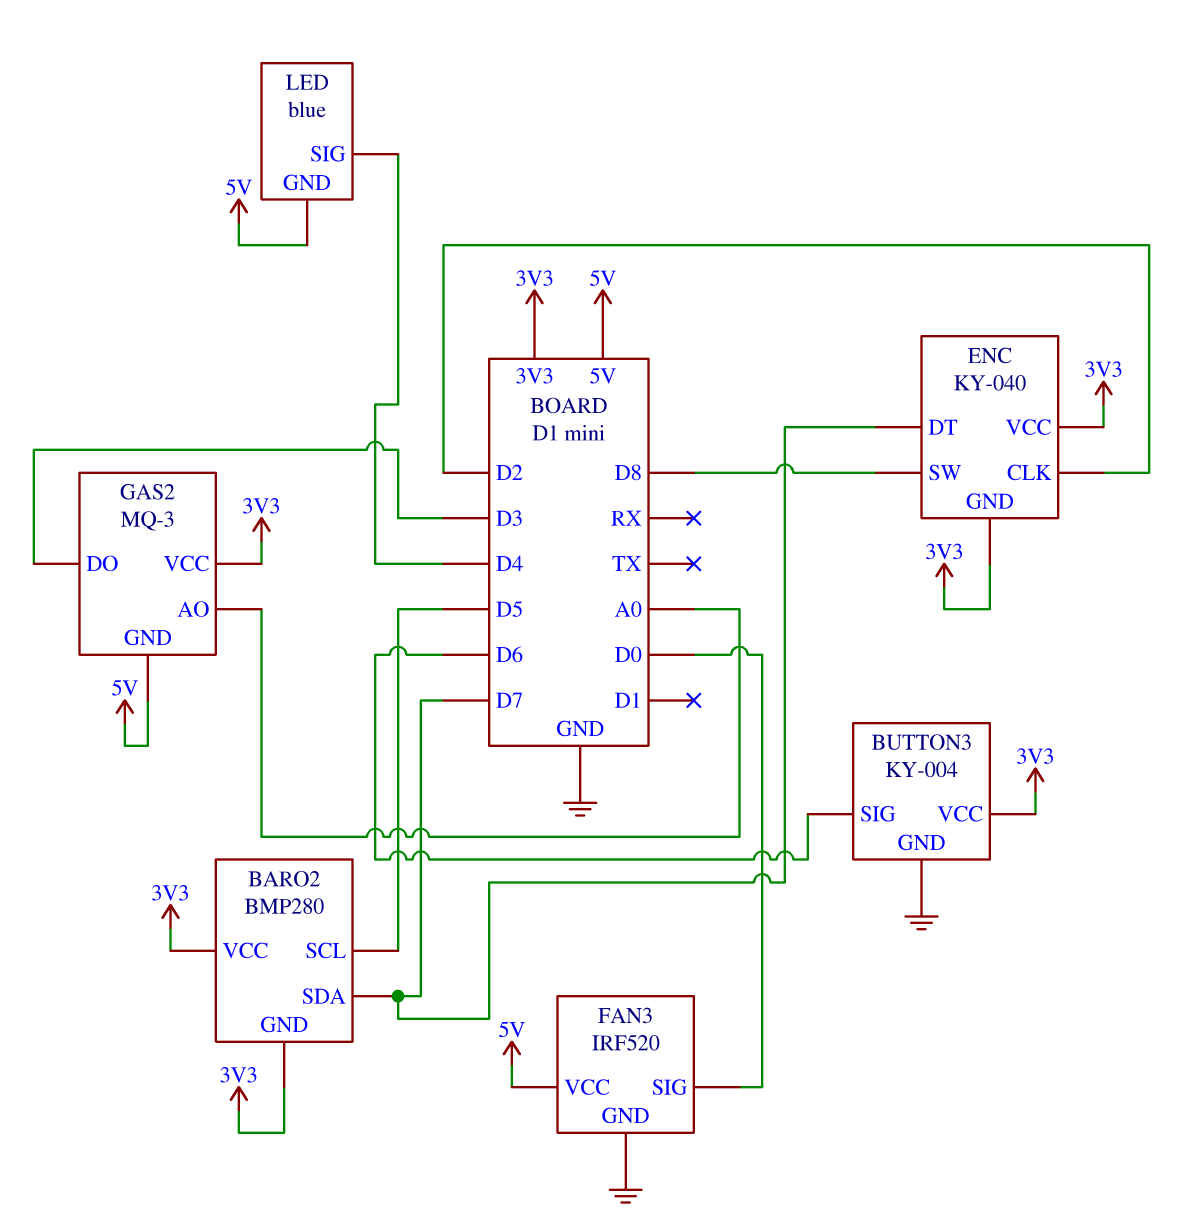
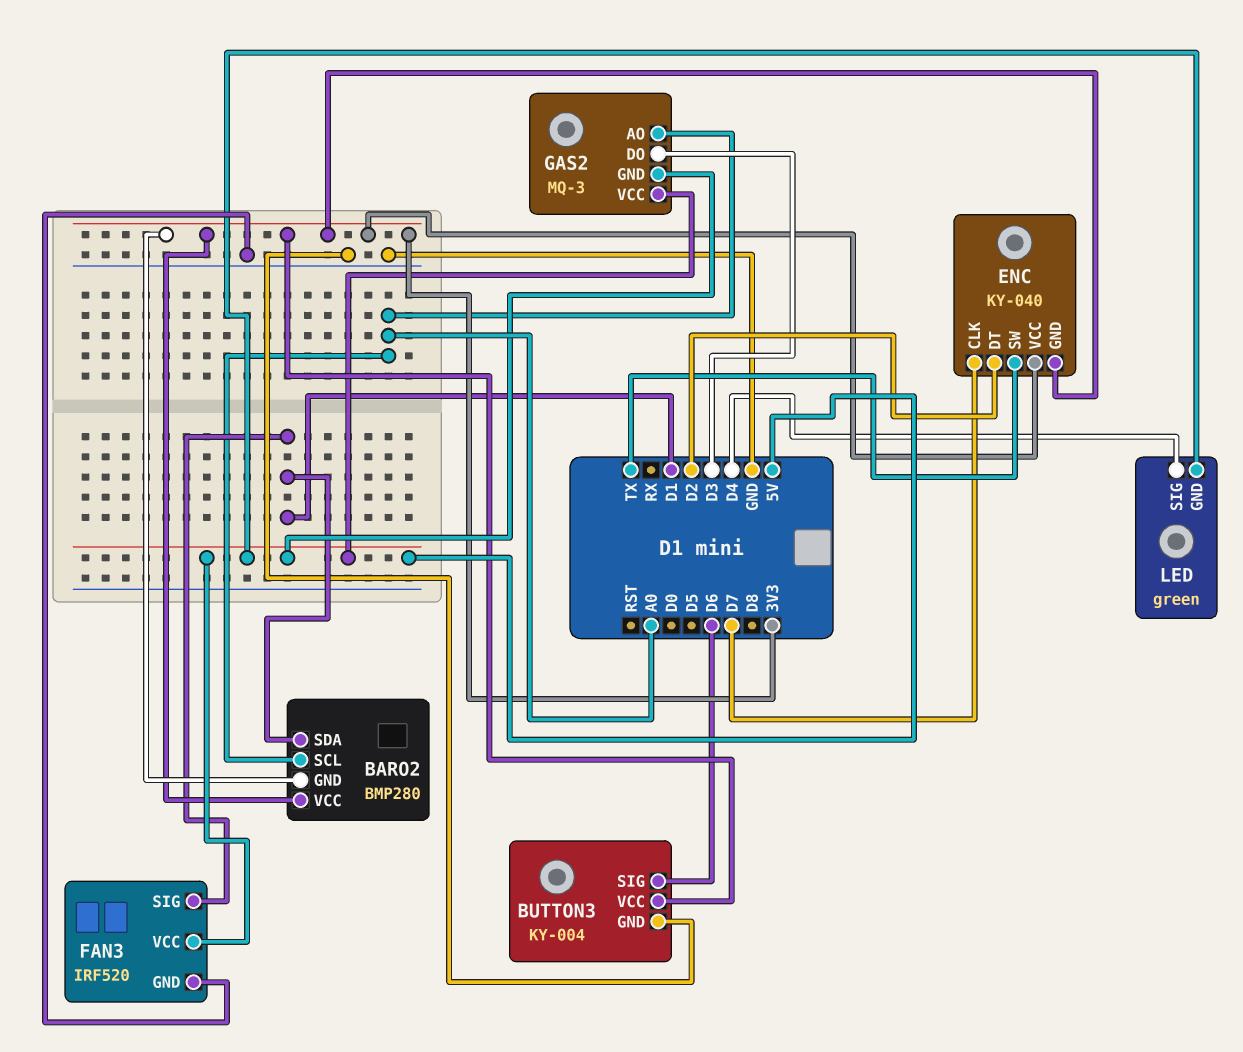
BARO2 pin SCL: D5 -> A0
BARO2 pin SDA: D7 -> D1
ENC pin CLK: D2 -> D7
ENC pin DT: D7 -> D2
ENC pin SW: D8 -> TX
FAN3 pin SIG: D0 -> D1
GAS2 pin VCC: 3V3 -> 5V
LED: blue -> green

